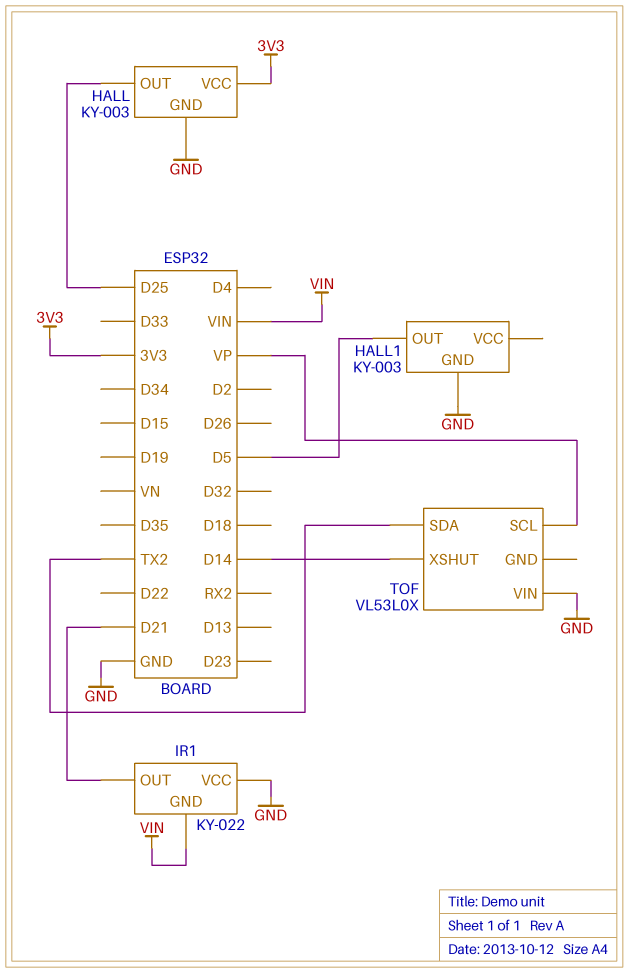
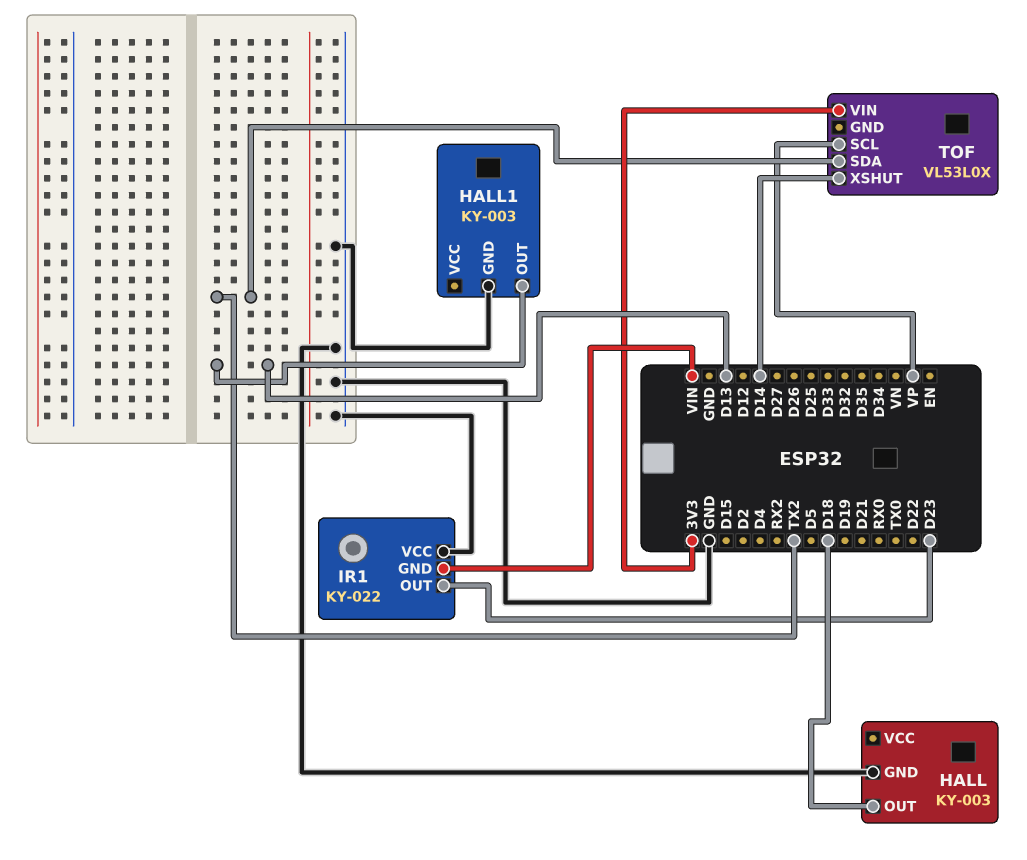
HALL pin OUT: D25 -> D18
HALL pin VCC: 3V3 -> none
HALL1 pin OUT: D5 -> D13
IR1 pin OUT: D21 -> D23
TOF pin VIN: GND -> 3V3

